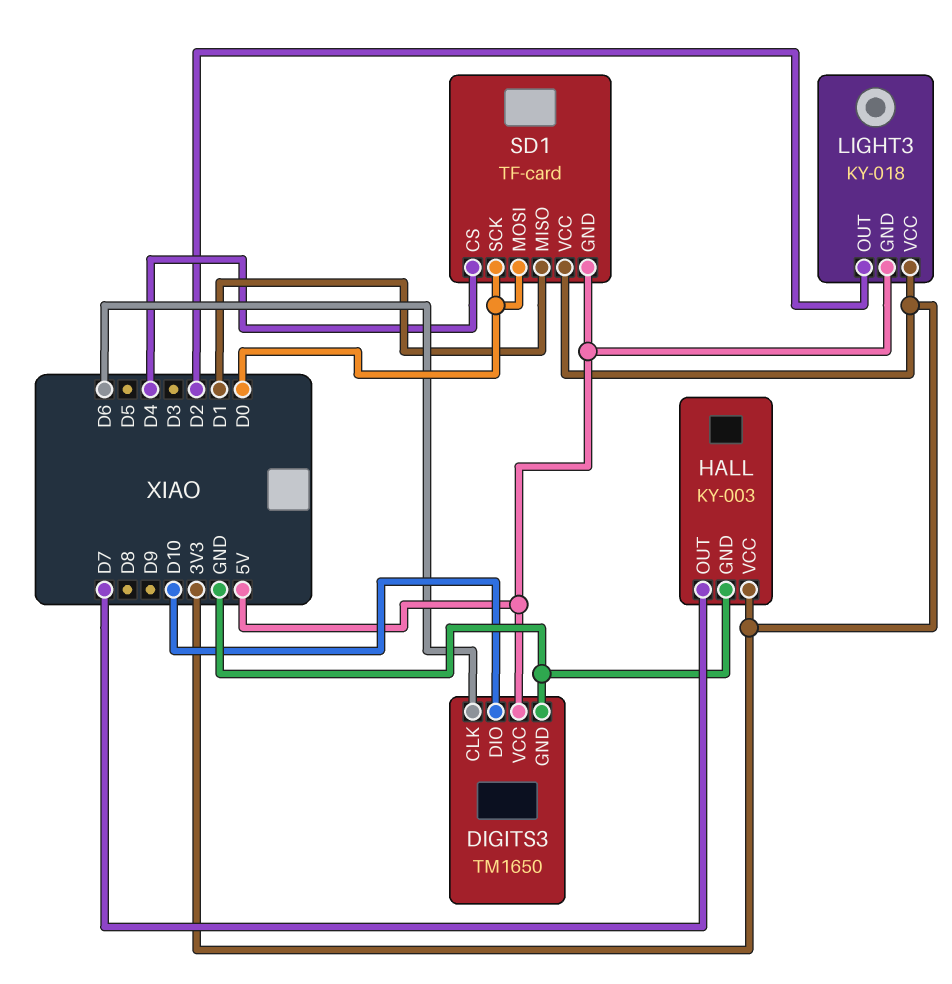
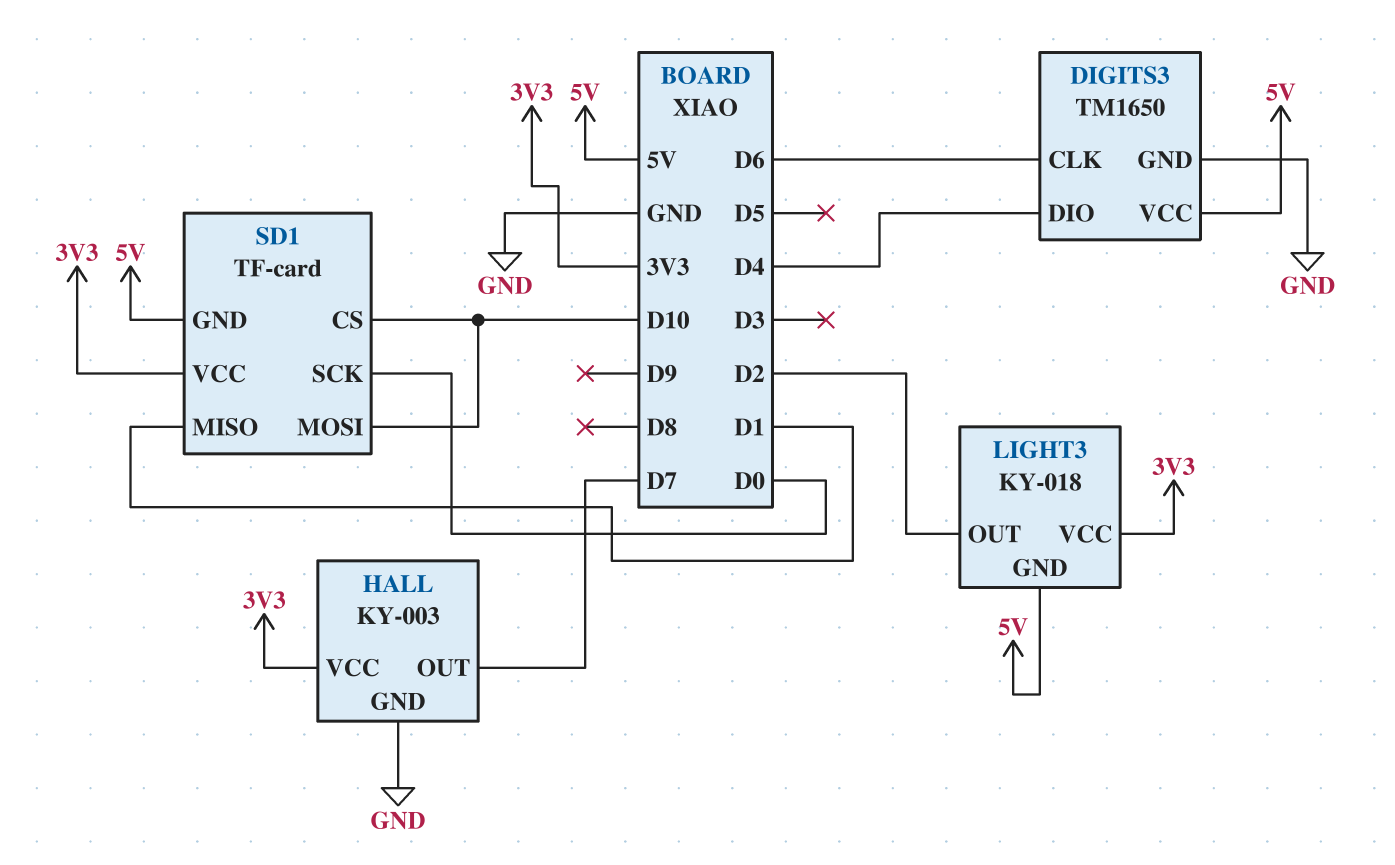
DIGITS3 pin DIO: D10 -> D4
SD1 pin CS: D4 -> D10
SD1 pin MOSI: D0 -> D10

